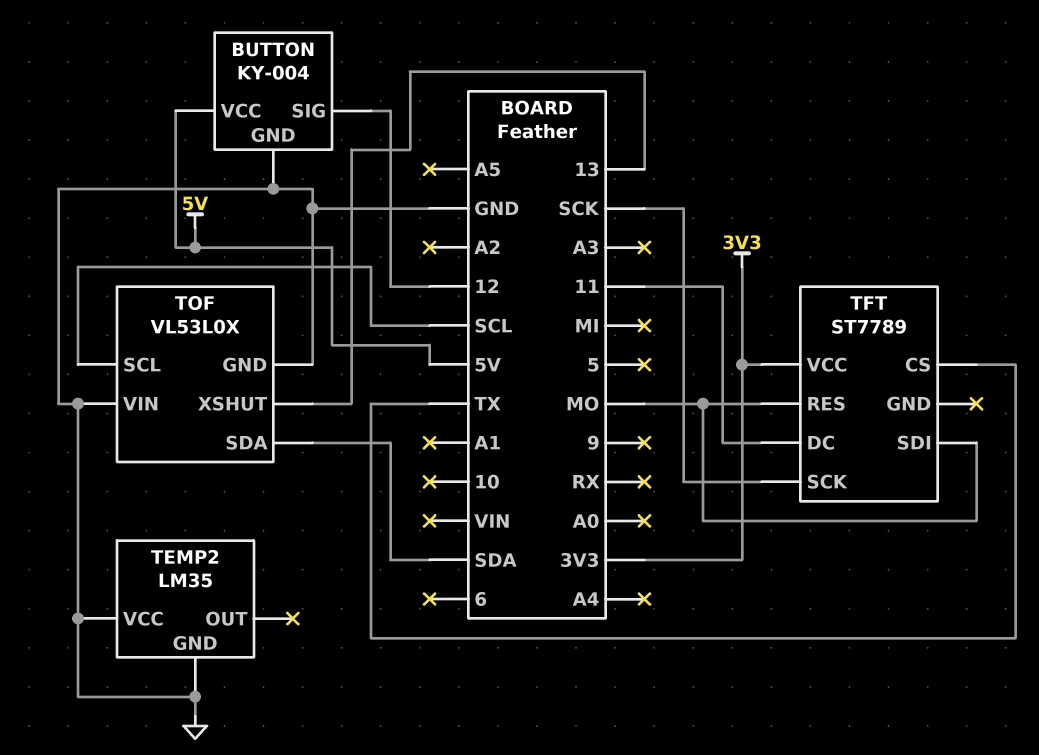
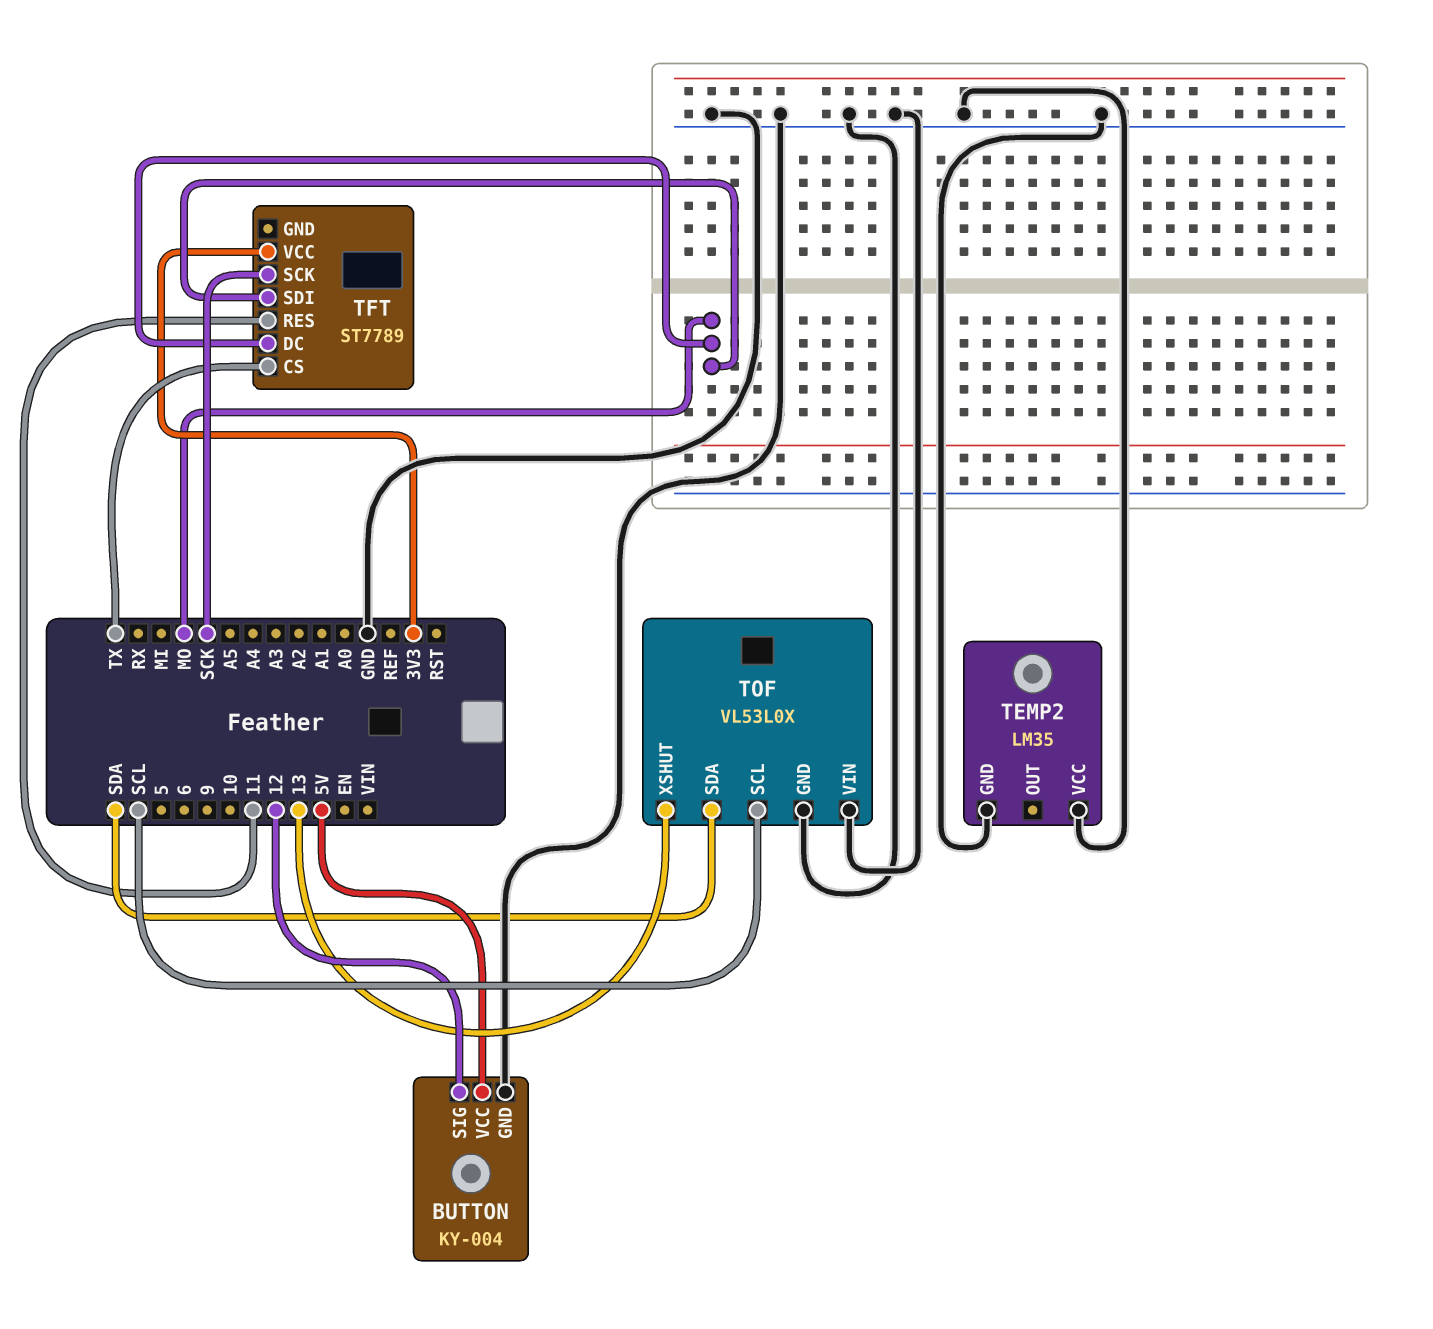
TFT pin DC: 11 -> MO
TFT pin RES: MO -> 11

